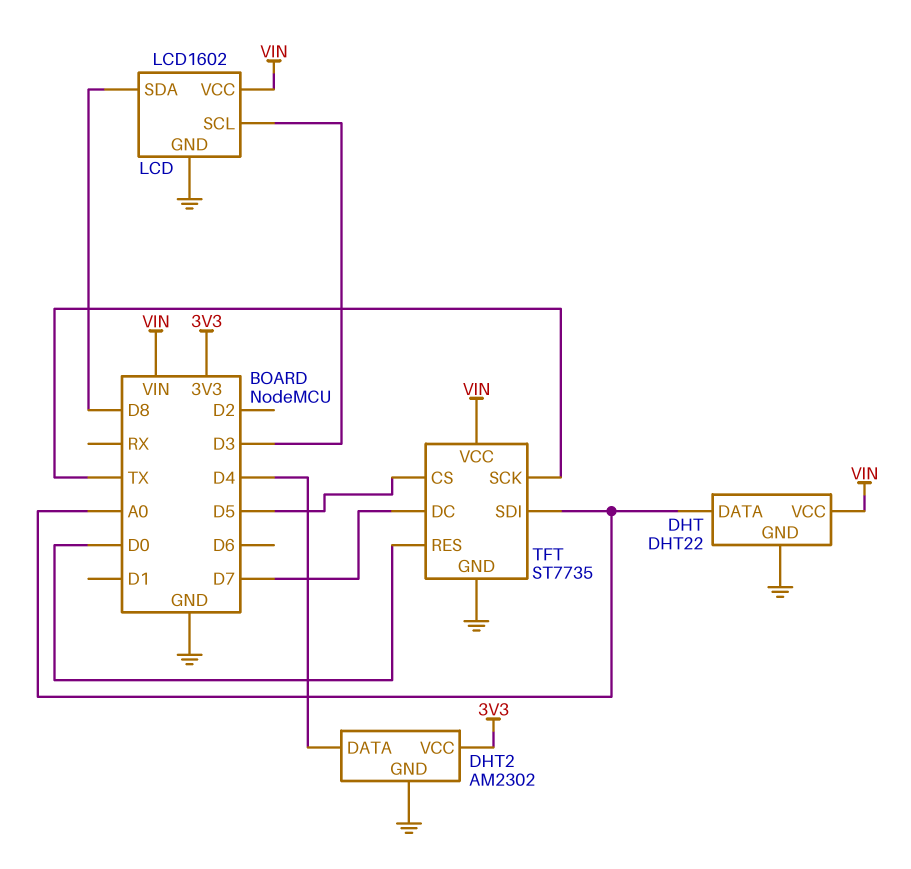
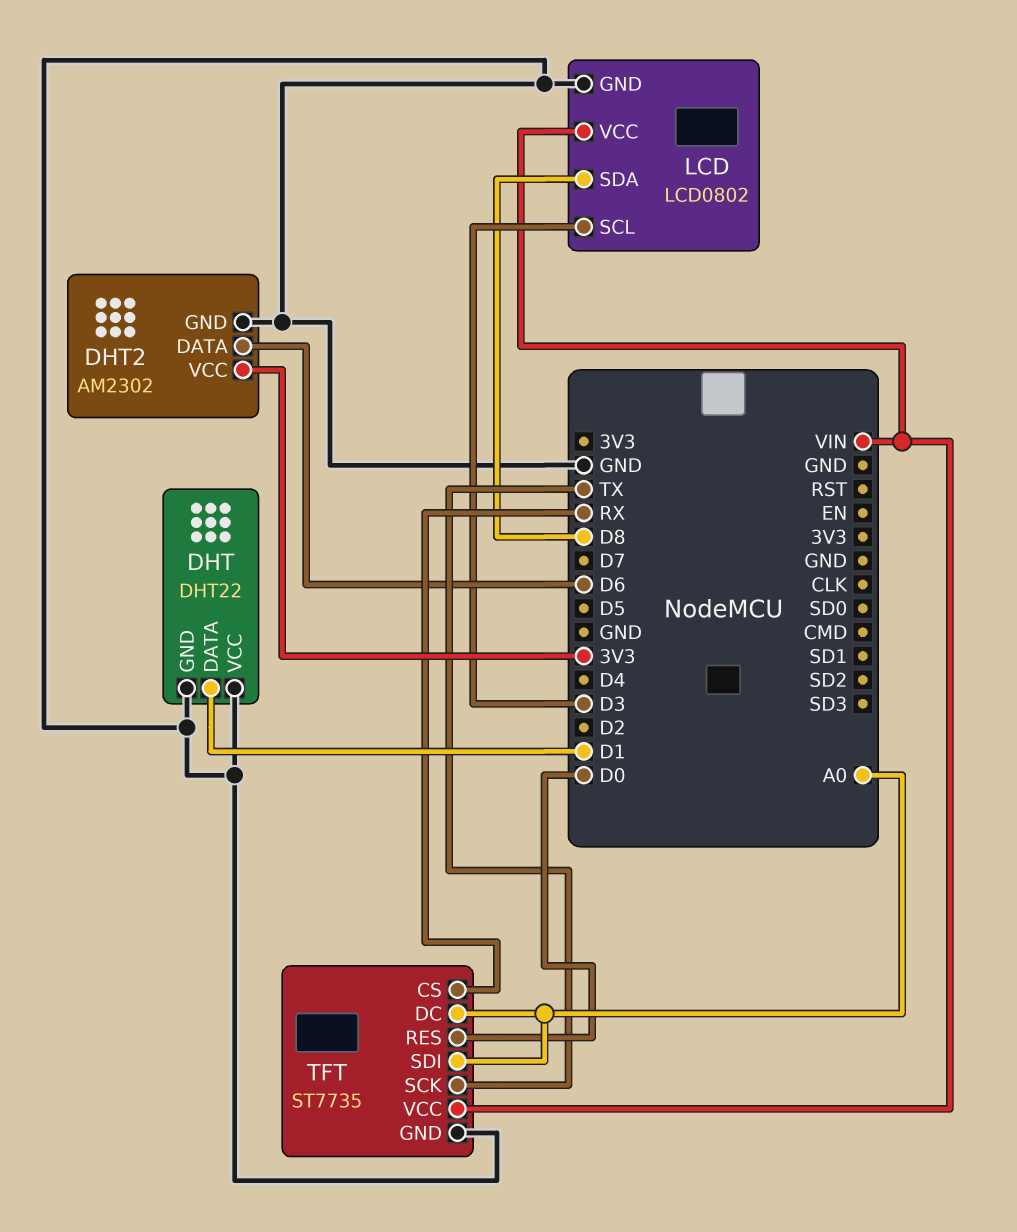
DHT pin DATA: A0 -> D1
DHT pin VCC: VIN -> GND
DHT2 pin DATA: D4 -> D6
LCD: LCD1602 -> LCD0802
TFT pin CS: D5 -> RX
TFT pin DC: D7 -> A0

